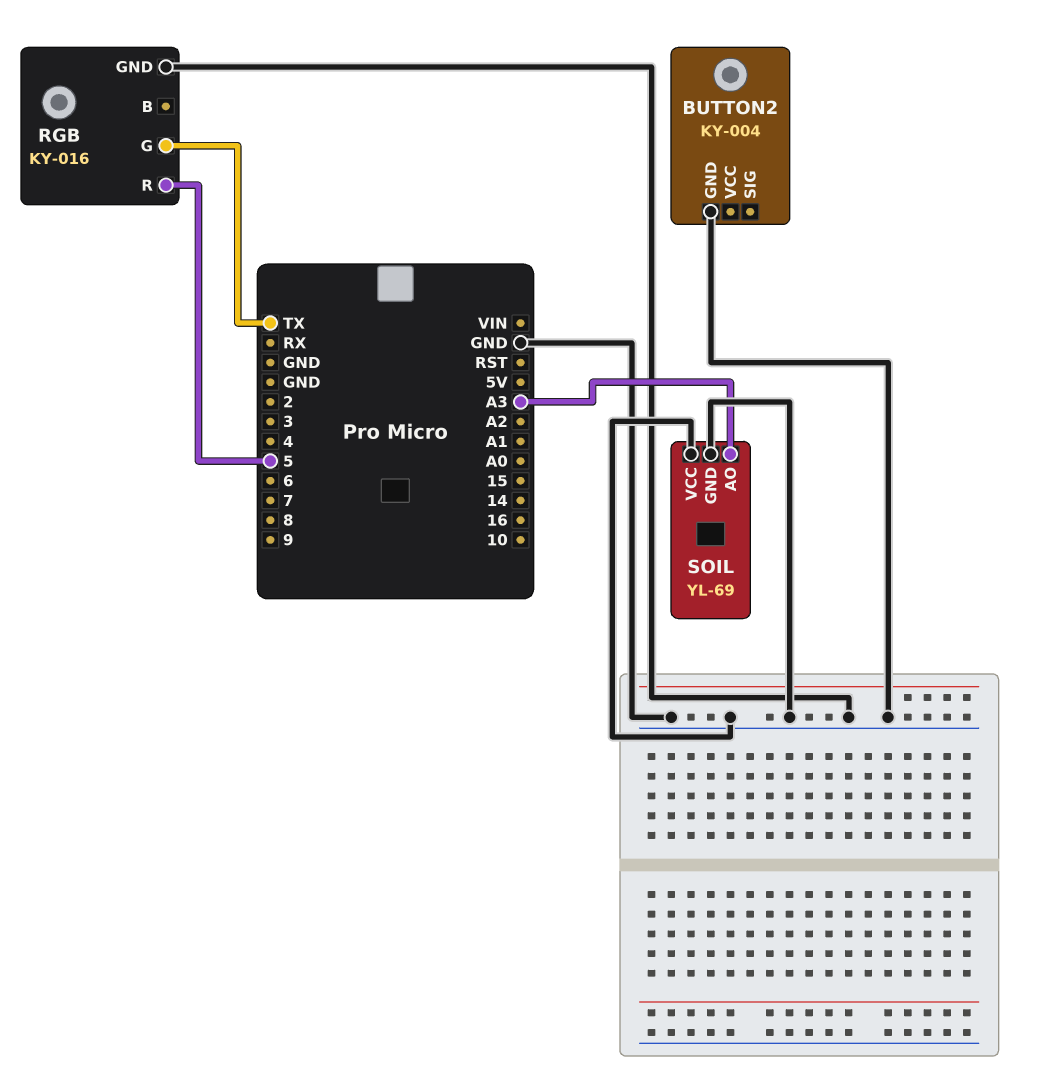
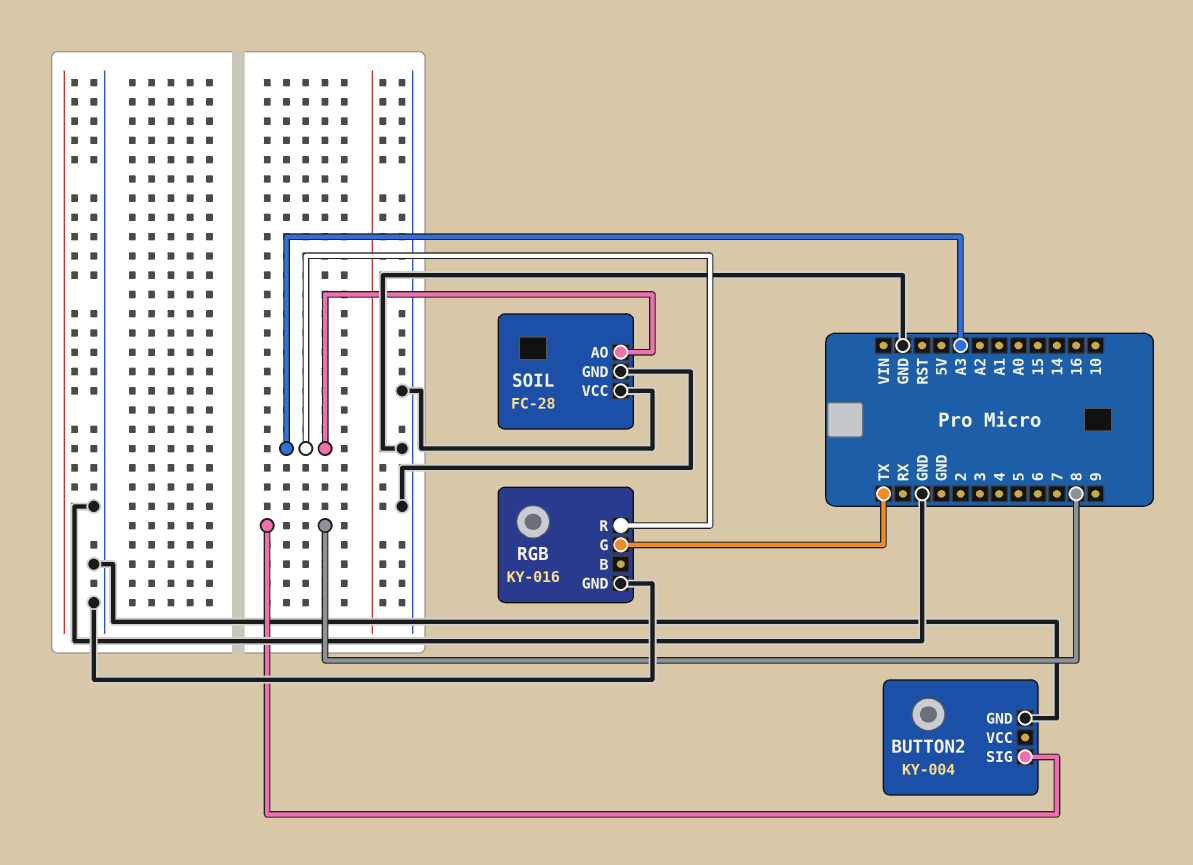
BUTTON2 pin SIG: none -> 8
RGB pin R: 5 -> A3
SOIL: YL-69 -> FC-28

